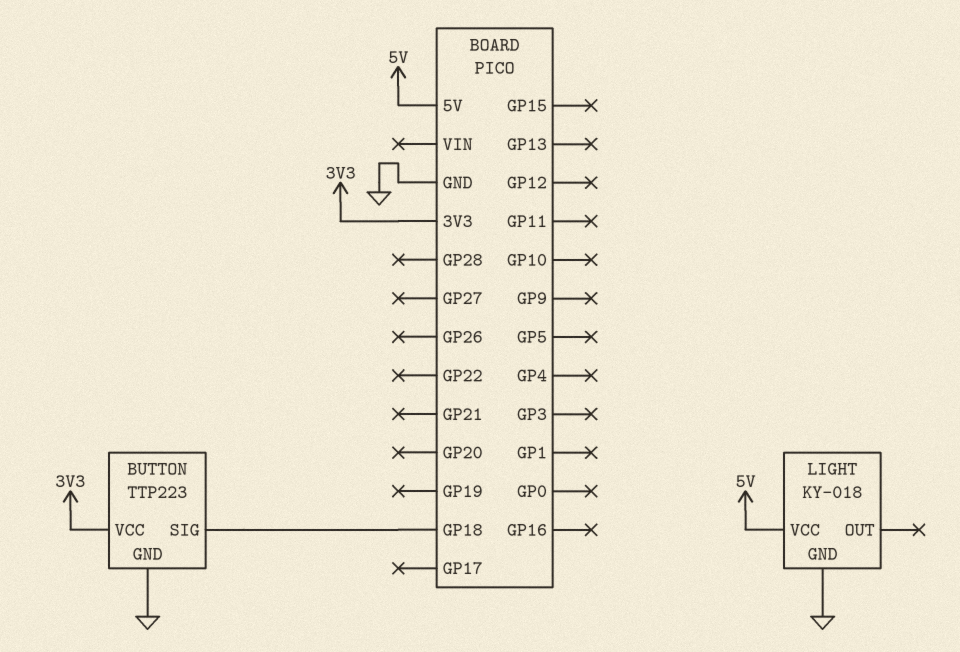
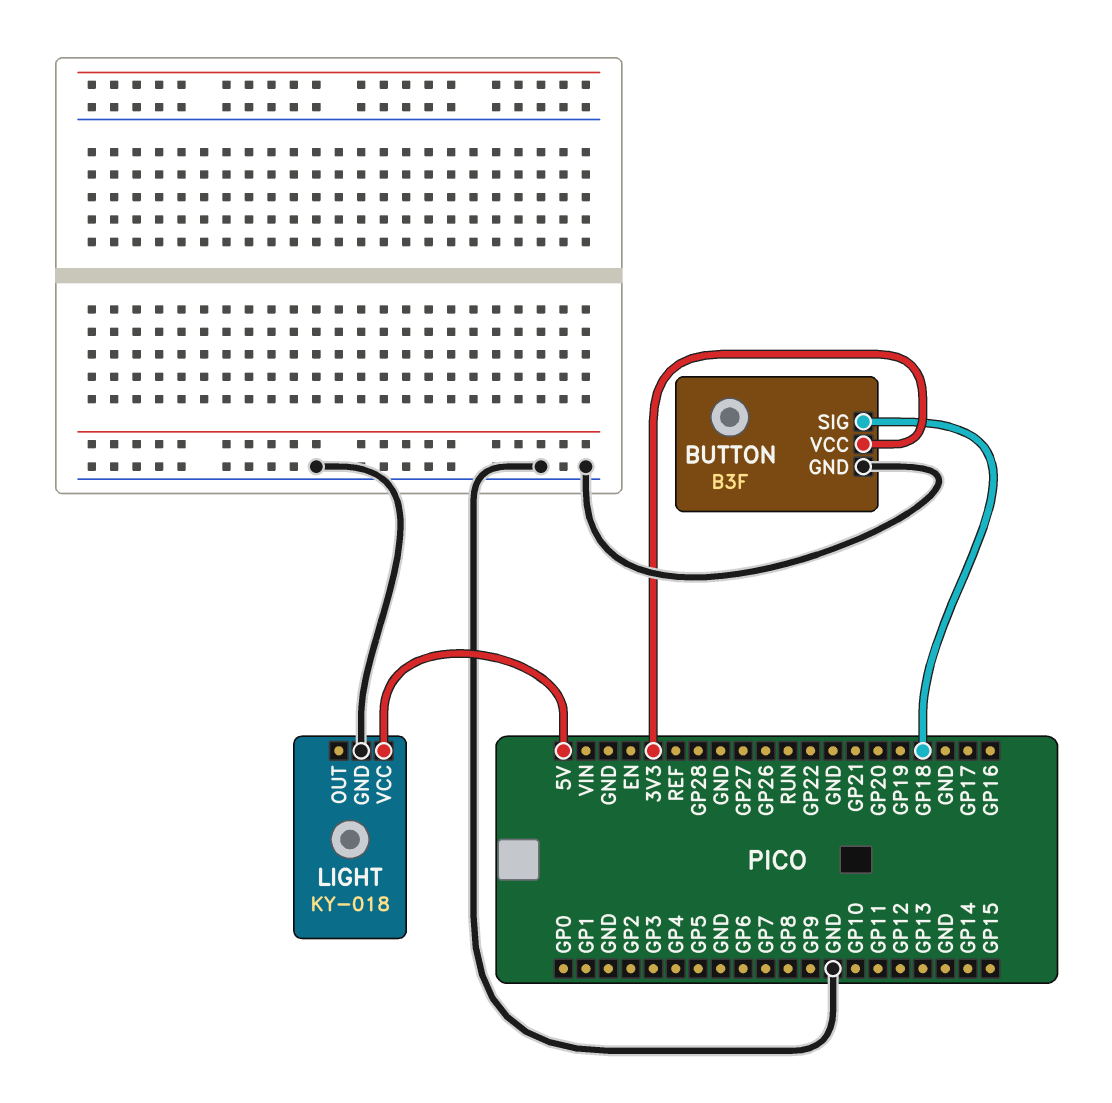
BUTTON: TTP223 -> B3F

